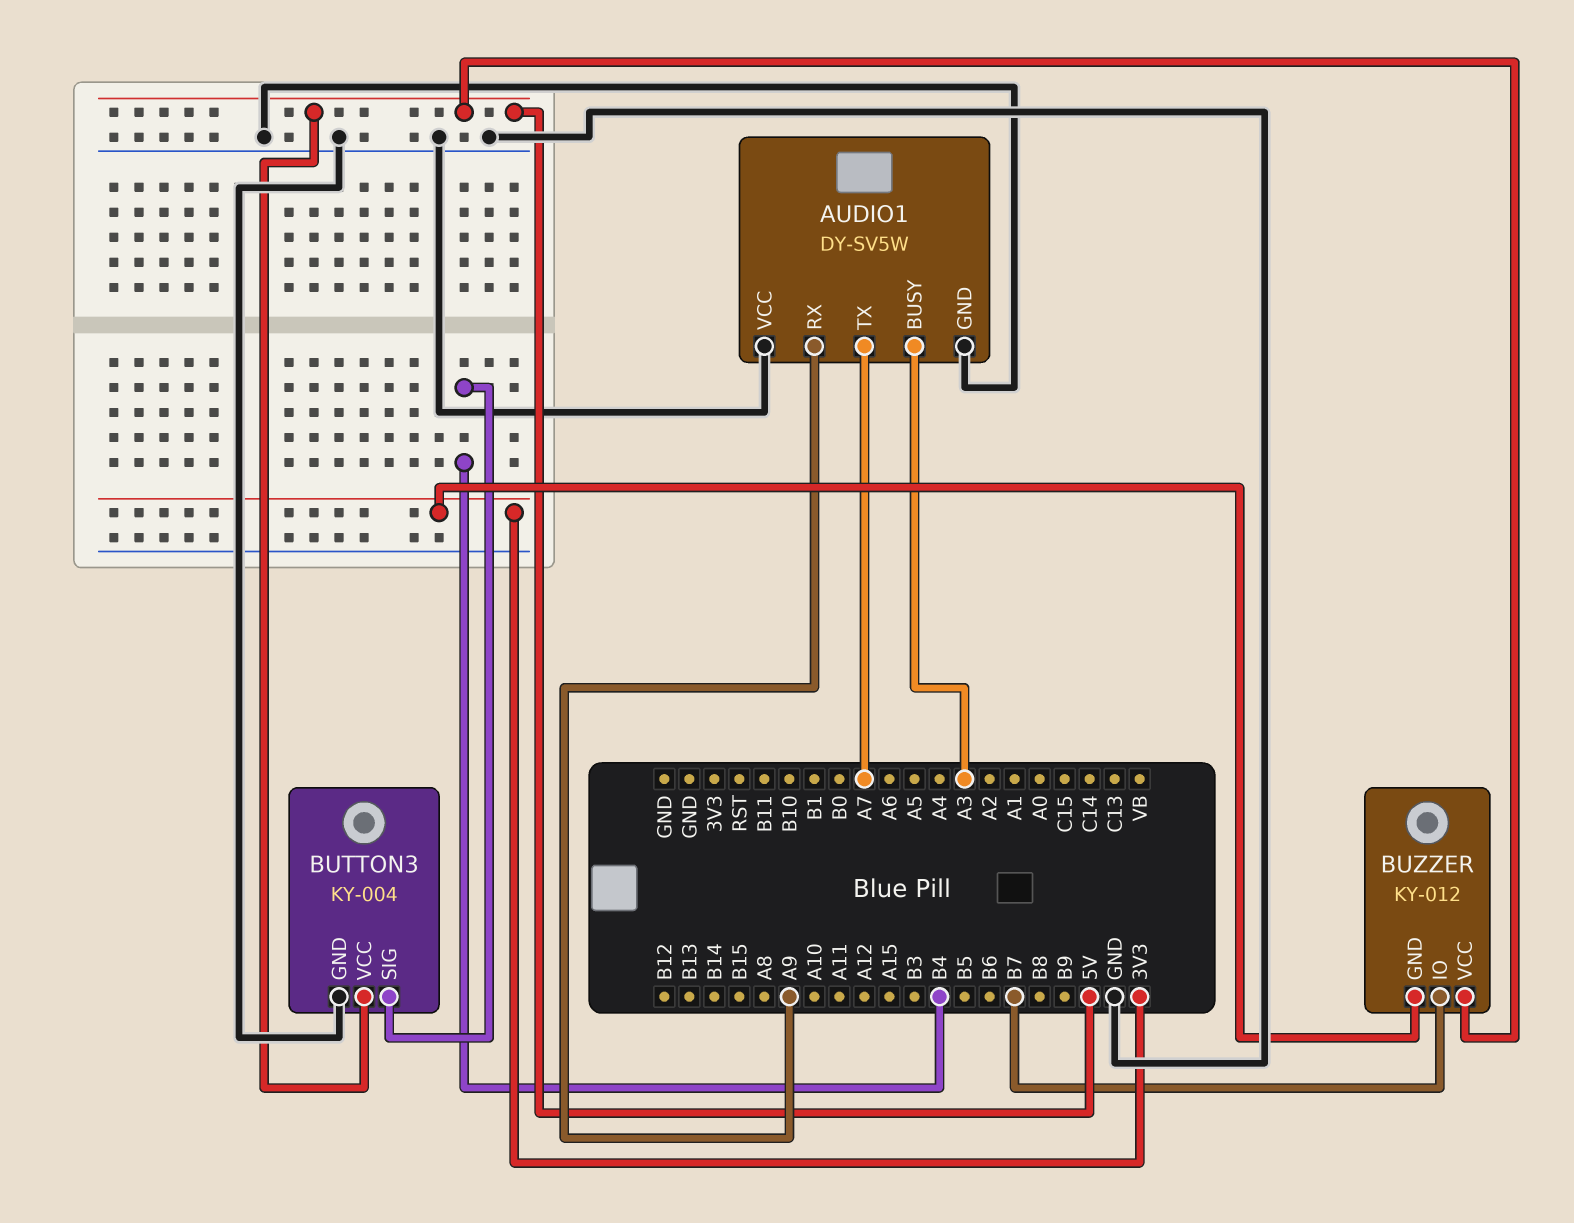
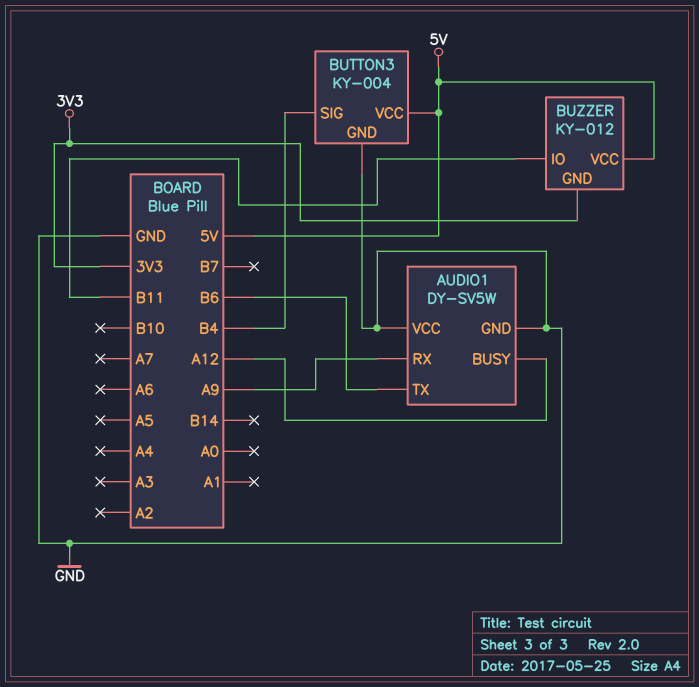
AUDIO1 pin BUSY: A3 -> A12
AUDIO1 pin TX: A7 -> B6
BUZZER pin IO: B7 -> B11

